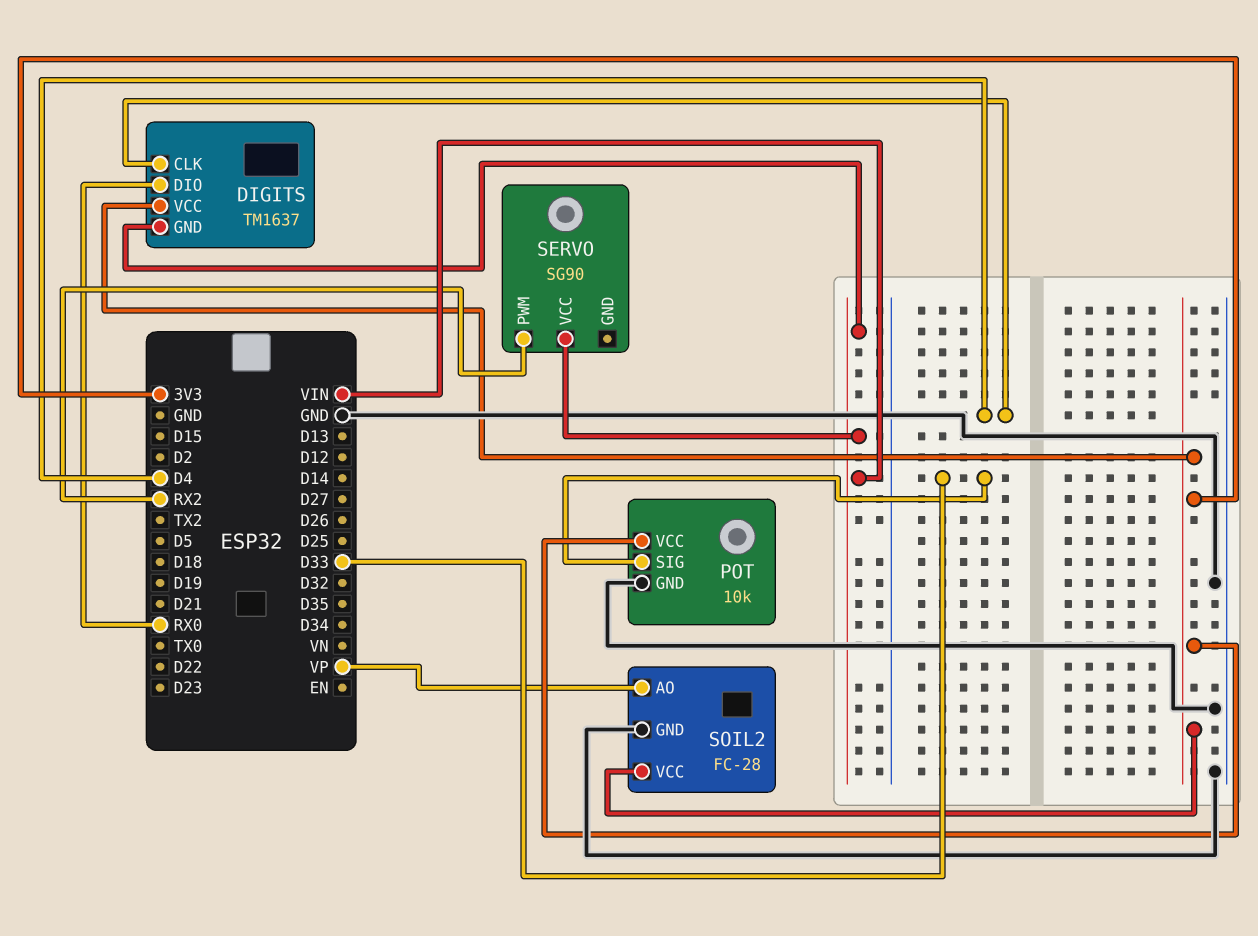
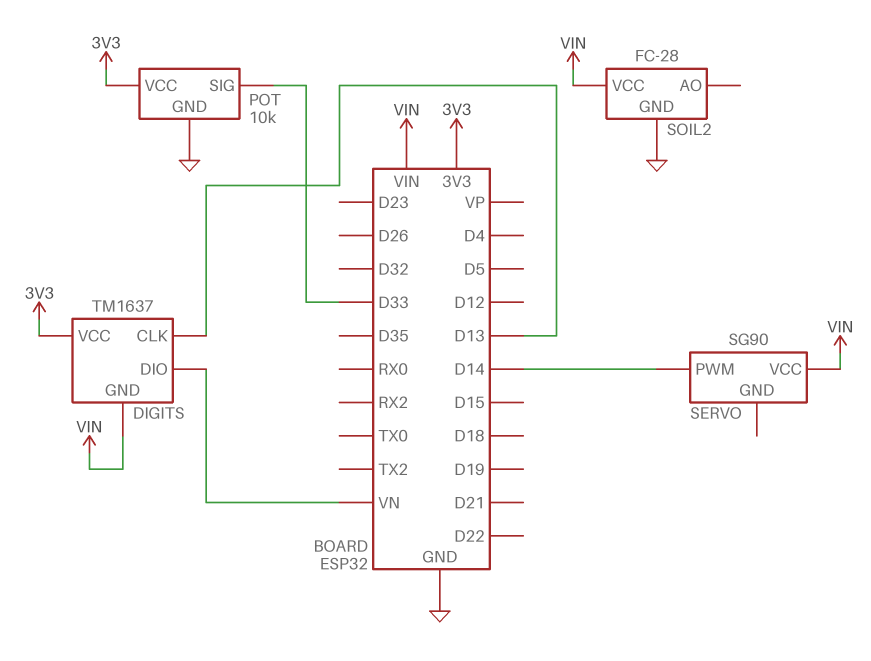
DIGITS pin CLK: D4 -> D13
DIGITS pin DIO: RX0 -> VN
SERVO pin PWM: RX2 -> D14
SOIL2 pin AO: VP -> none
SOIL2 pin VCC: 3V3 -> VIN

